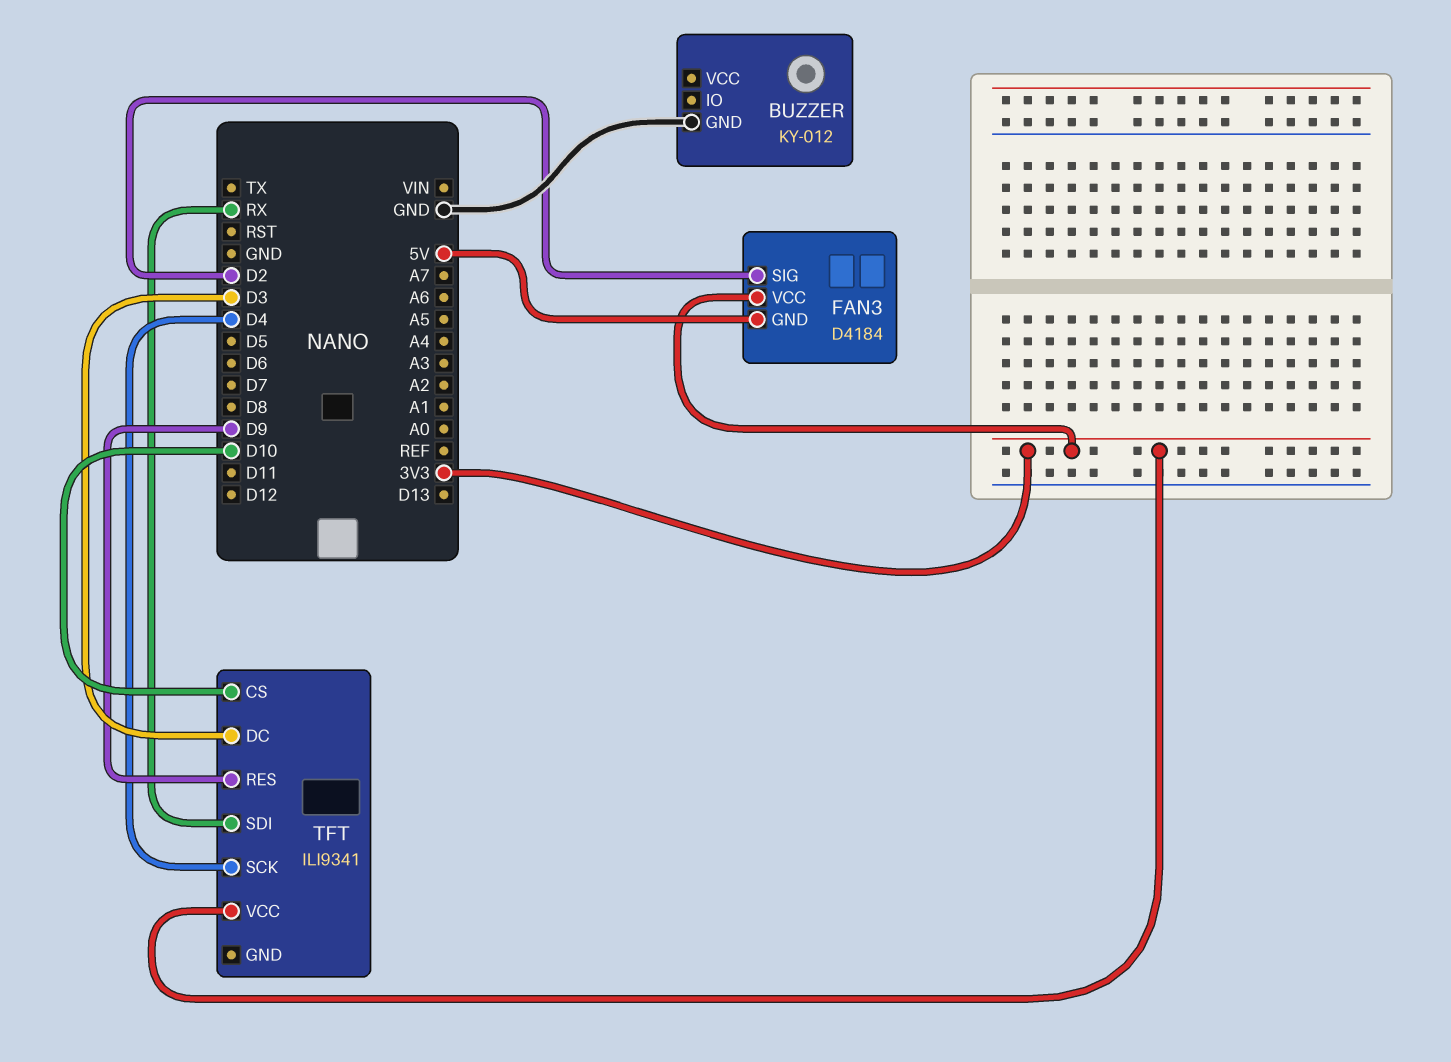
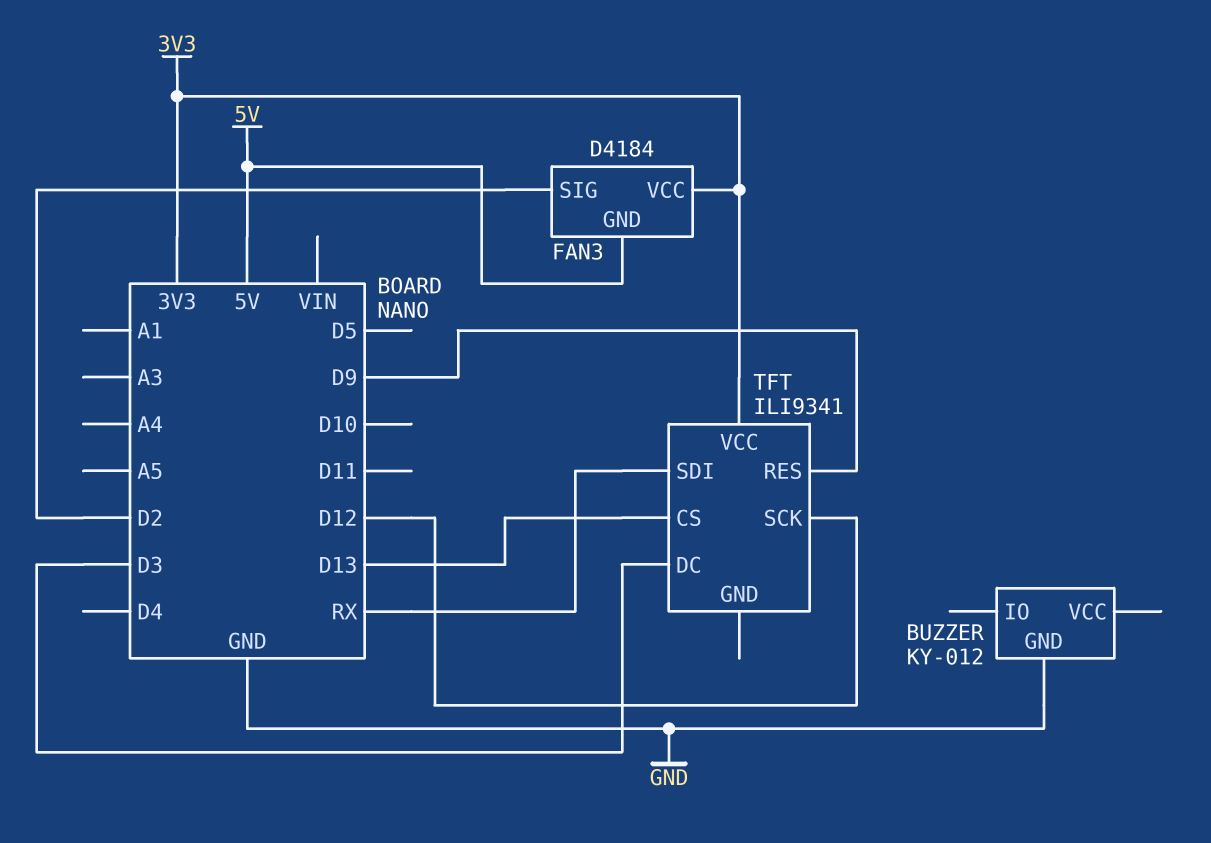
TFT pin CS: D10 -> D13
TFT pin SCK: D4 -> D12

